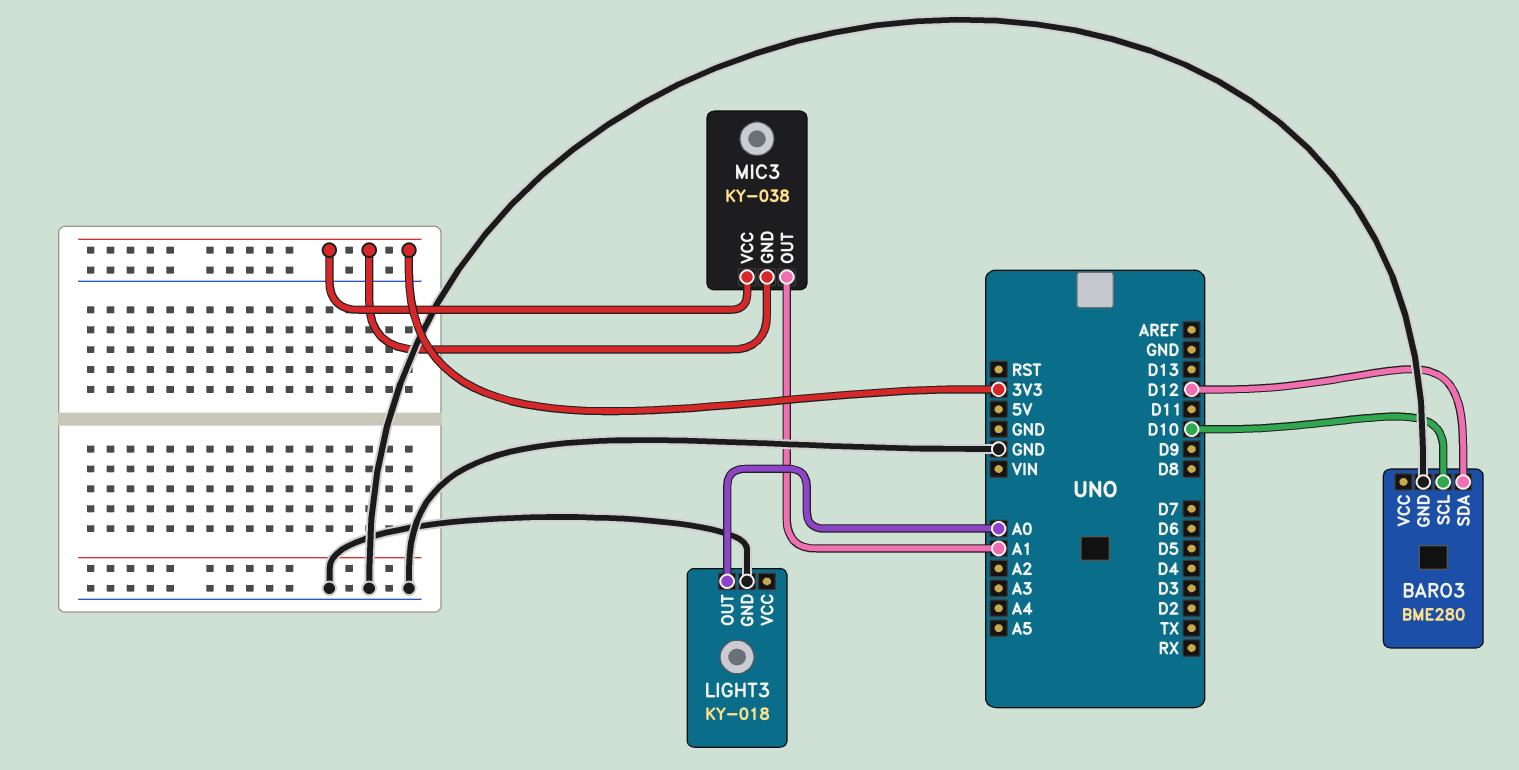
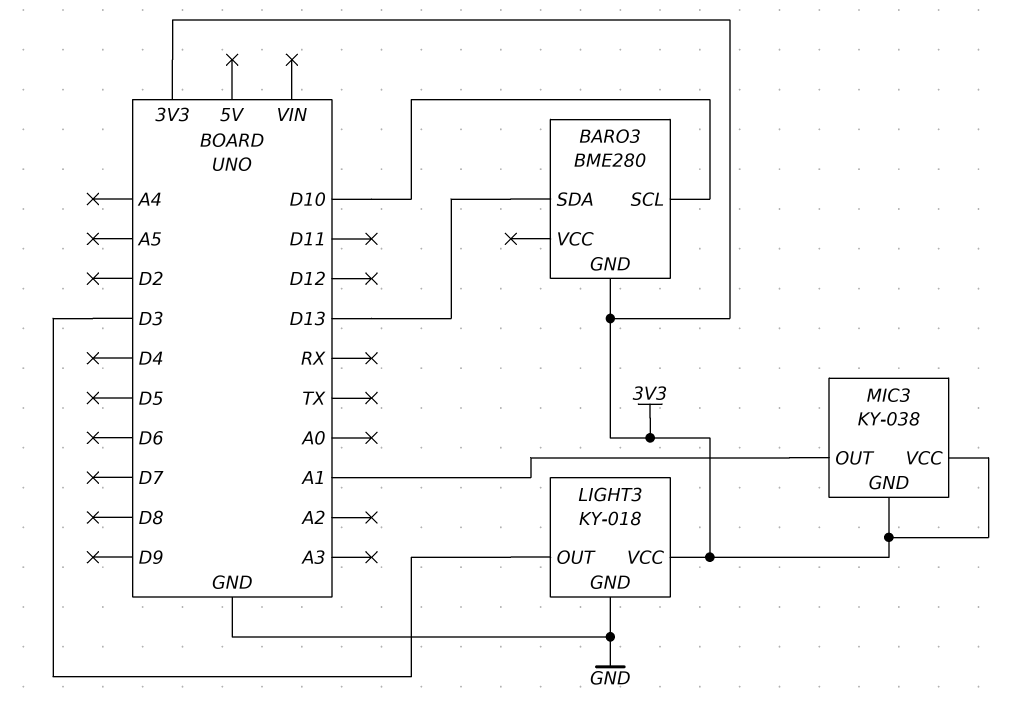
BARO3 pin GND: GND -> 3V3
BARO3 pin SDA: D12 -> D13
LIGHT3 pin OUT: A0 -> D3
LIGHT3 pin VCC: none -> 3V3

